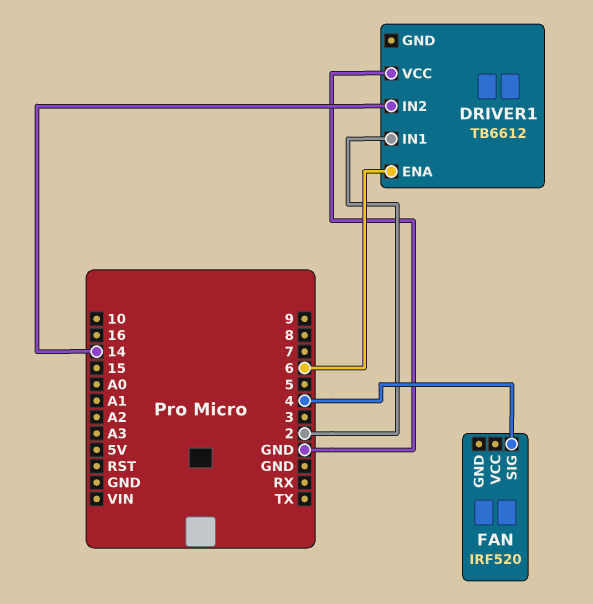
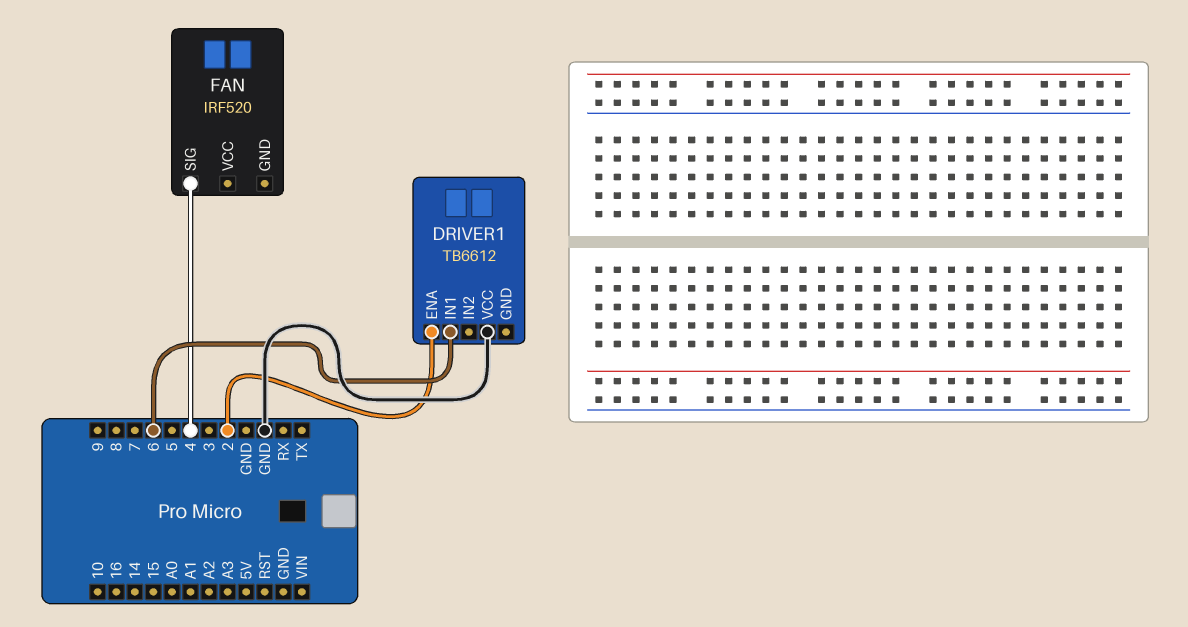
DRIVER1 pin ENA: 6 -> 2
DRIVER1 pin IN1: 2 -> 6
DRIVER1 pin IN2: 14 -> none

